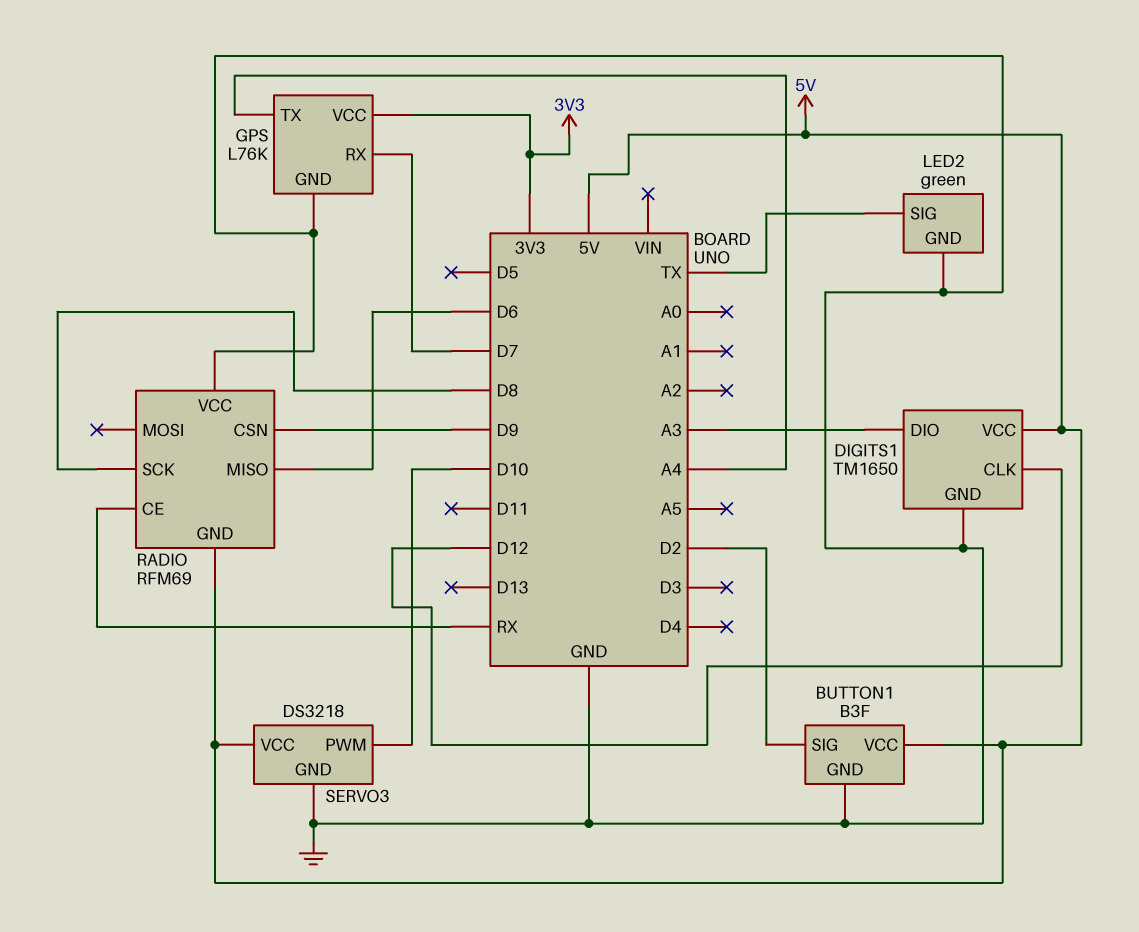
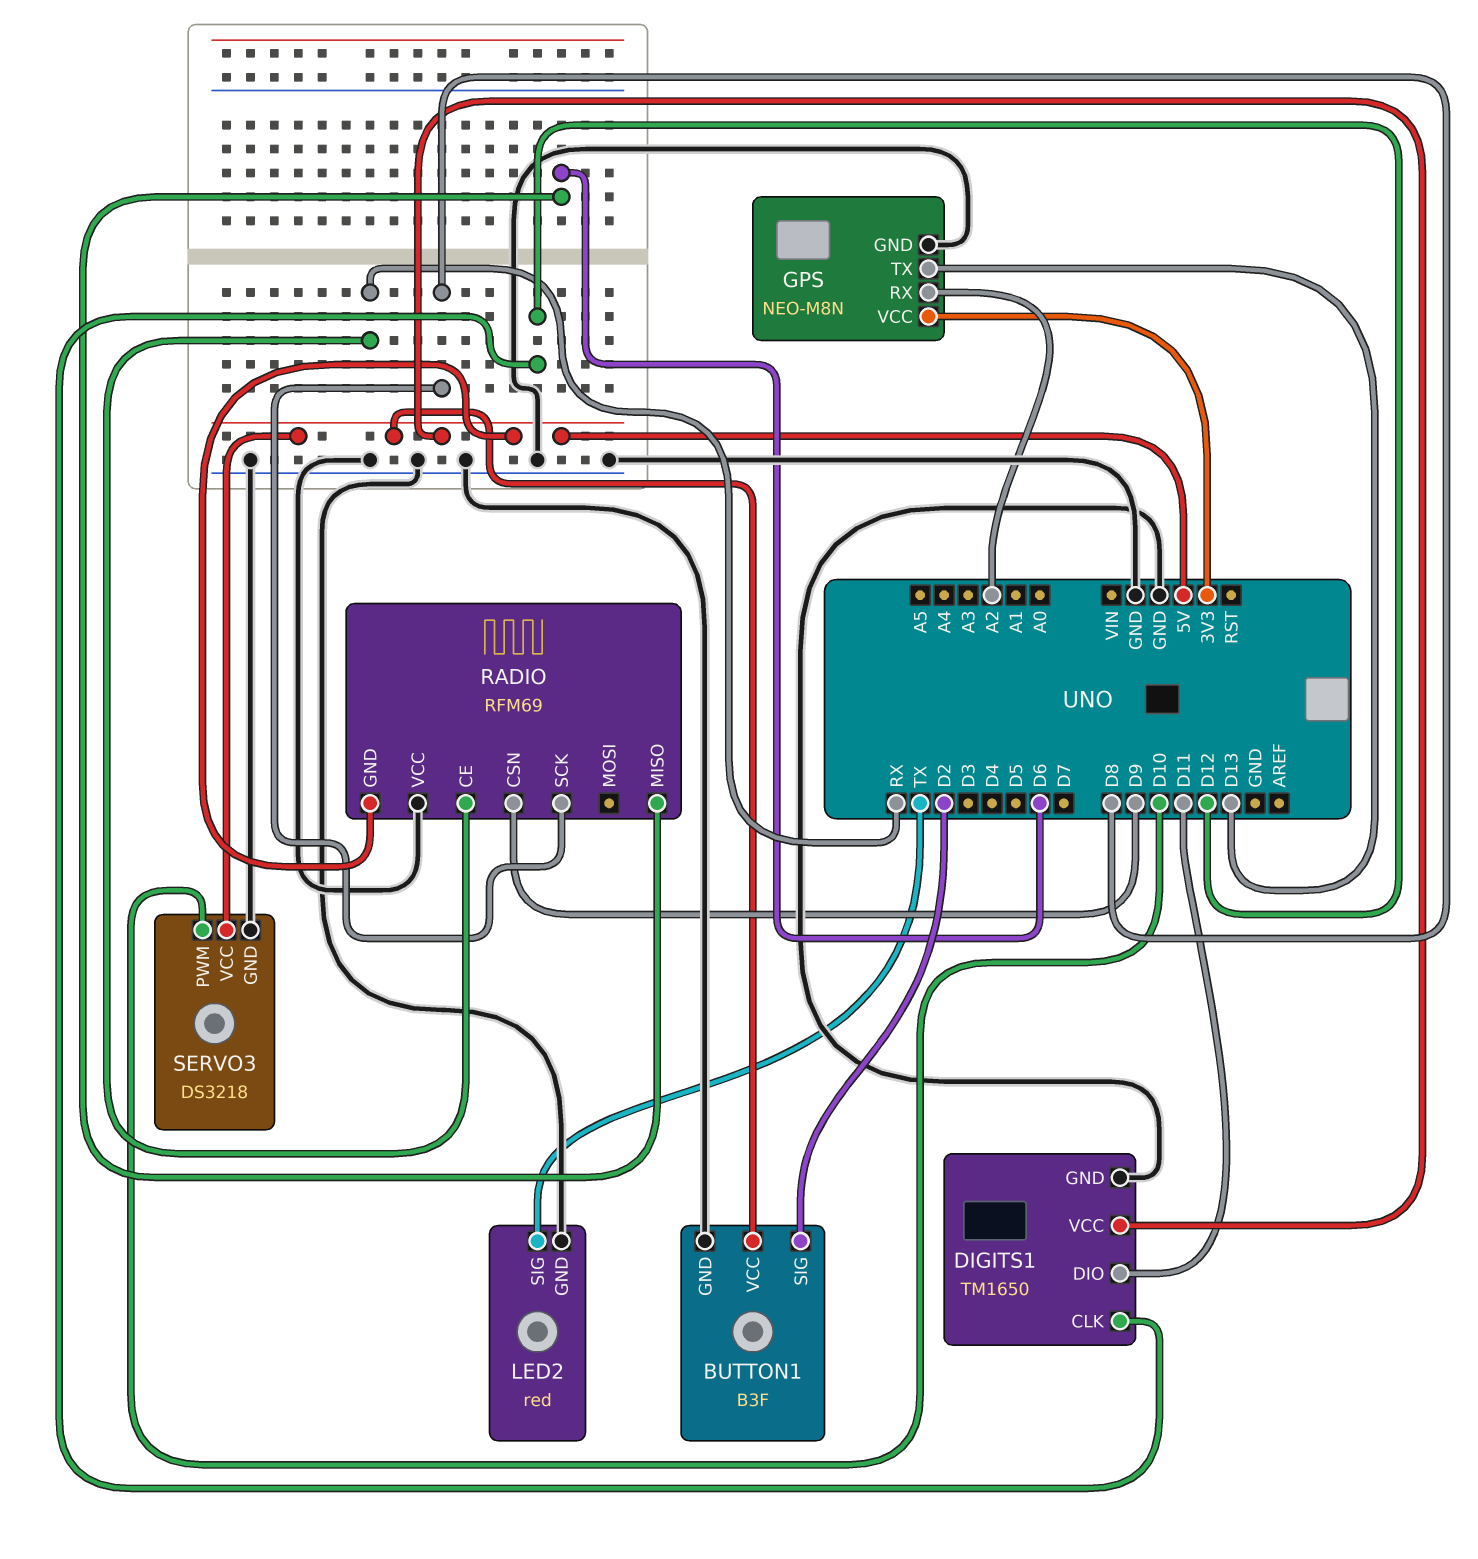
DIGITS1 pin DIO: A3 -> D11
GPS: L76K -> NEO-M8N
GPS pin RX: D7 -> A2
GPS pin TX: A4 -> D13
LED2: green -> red

